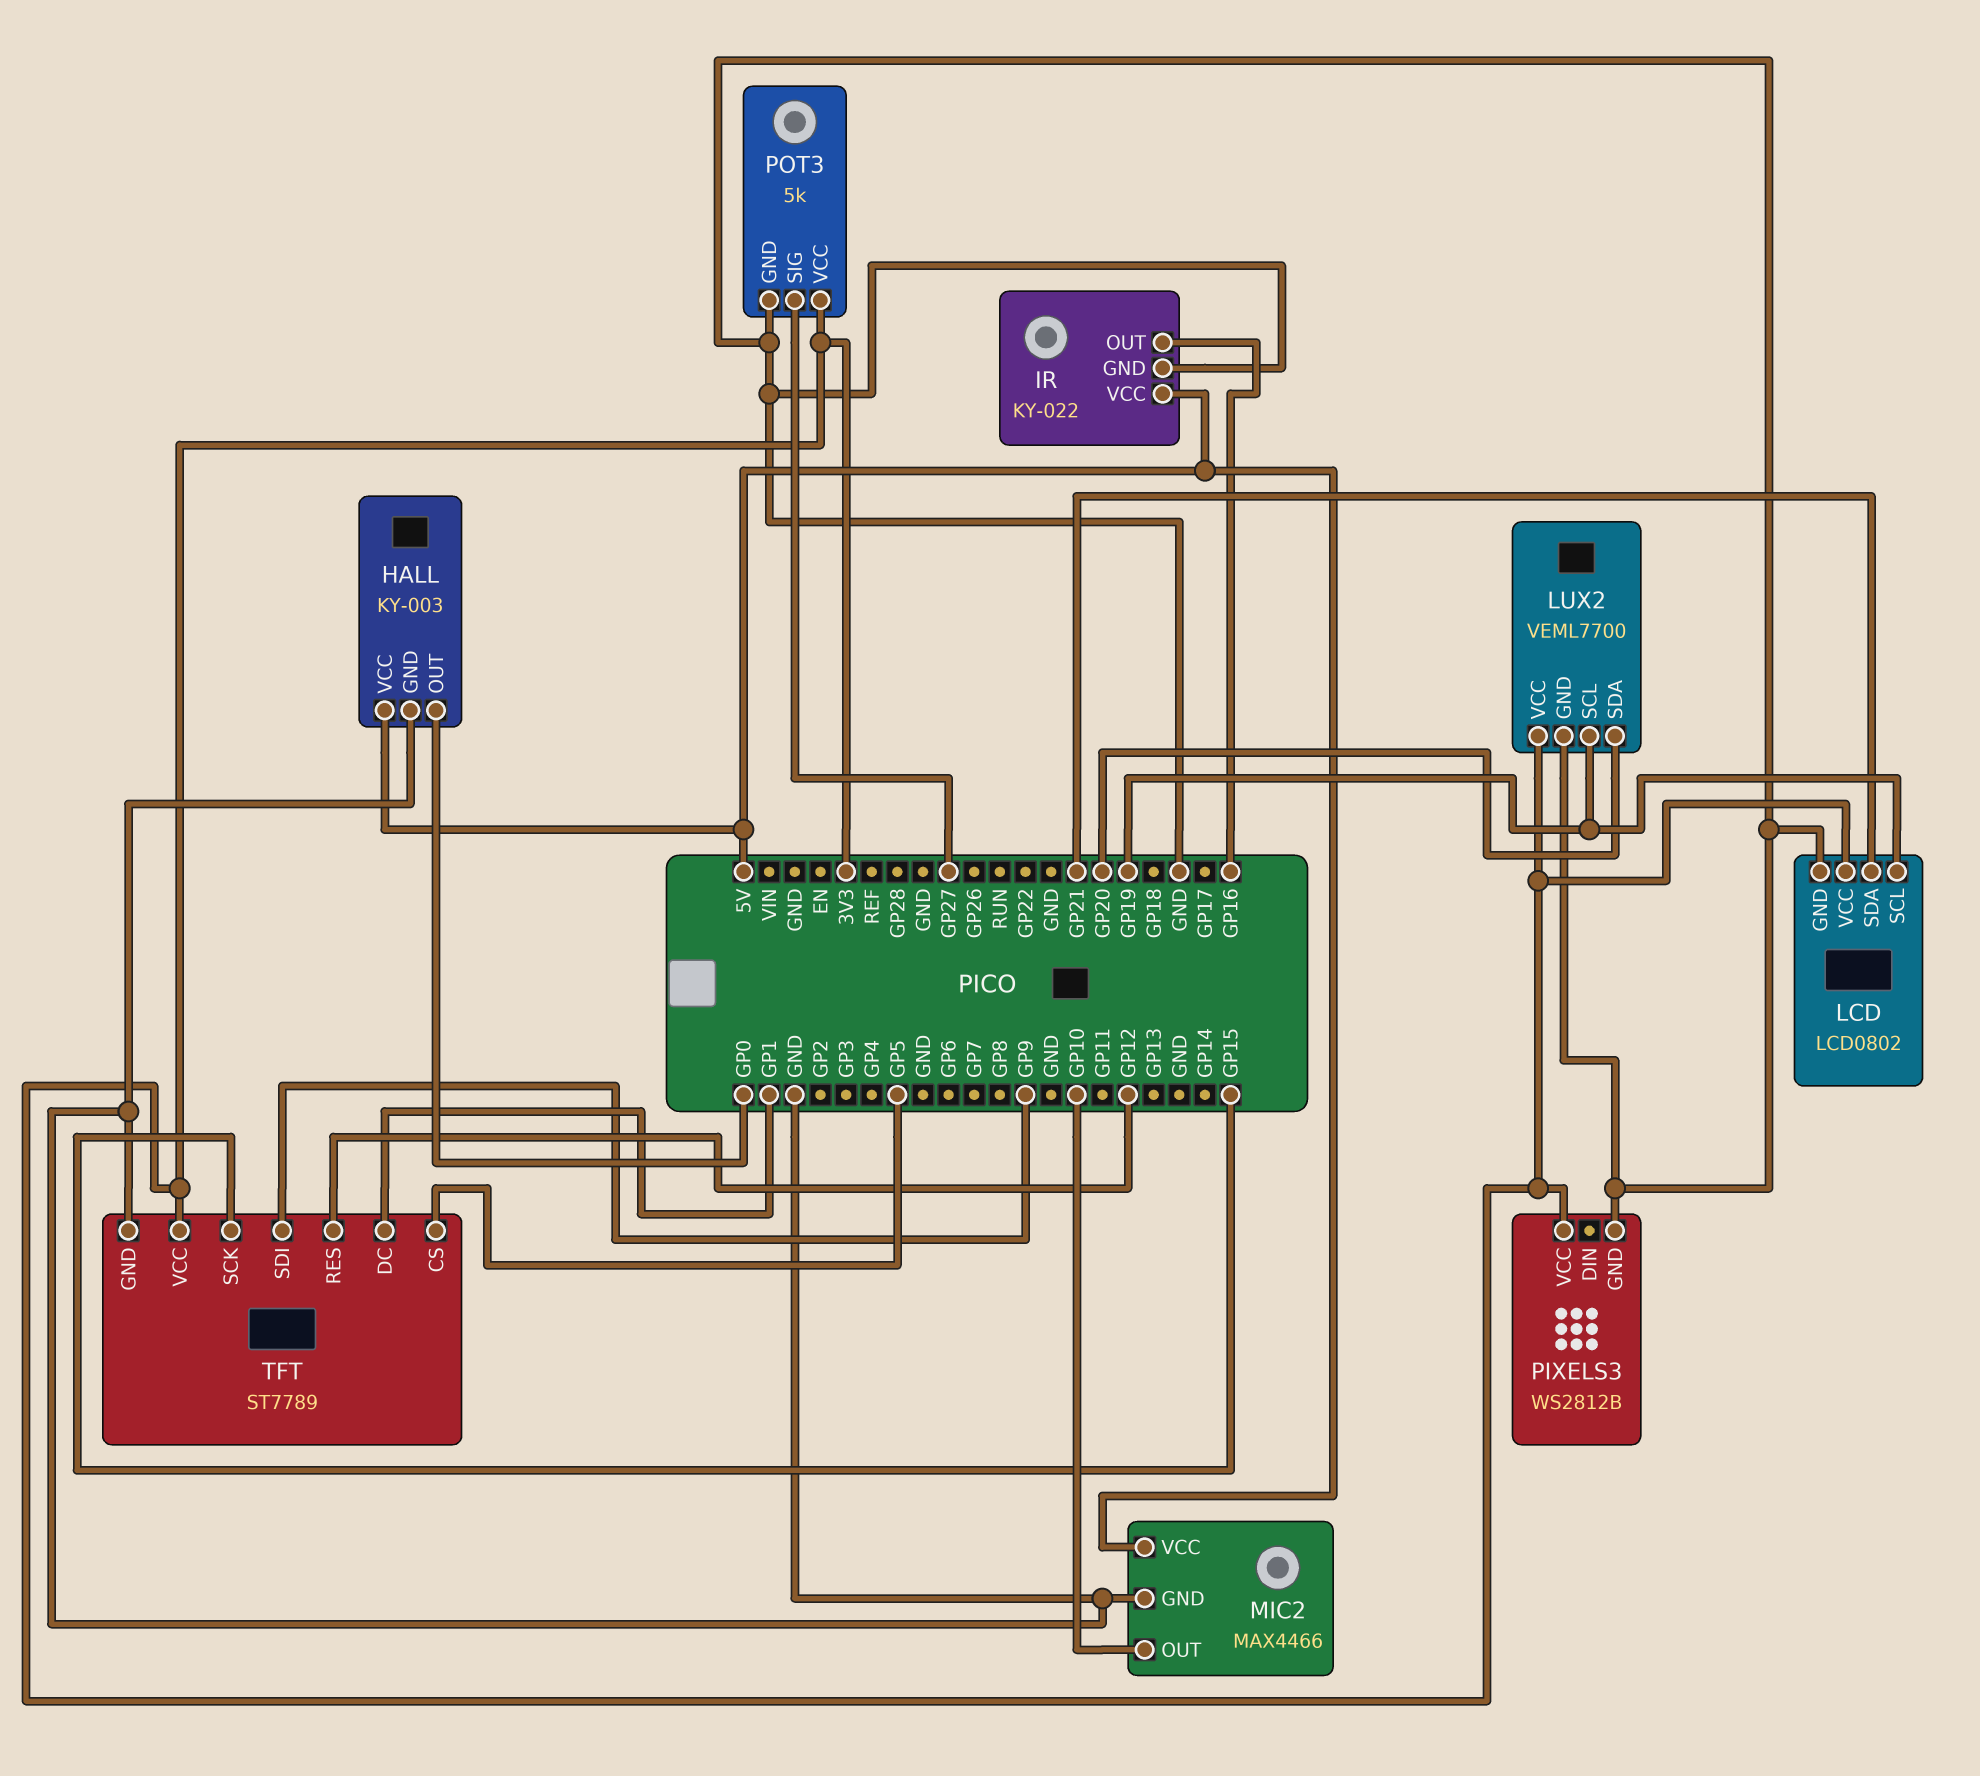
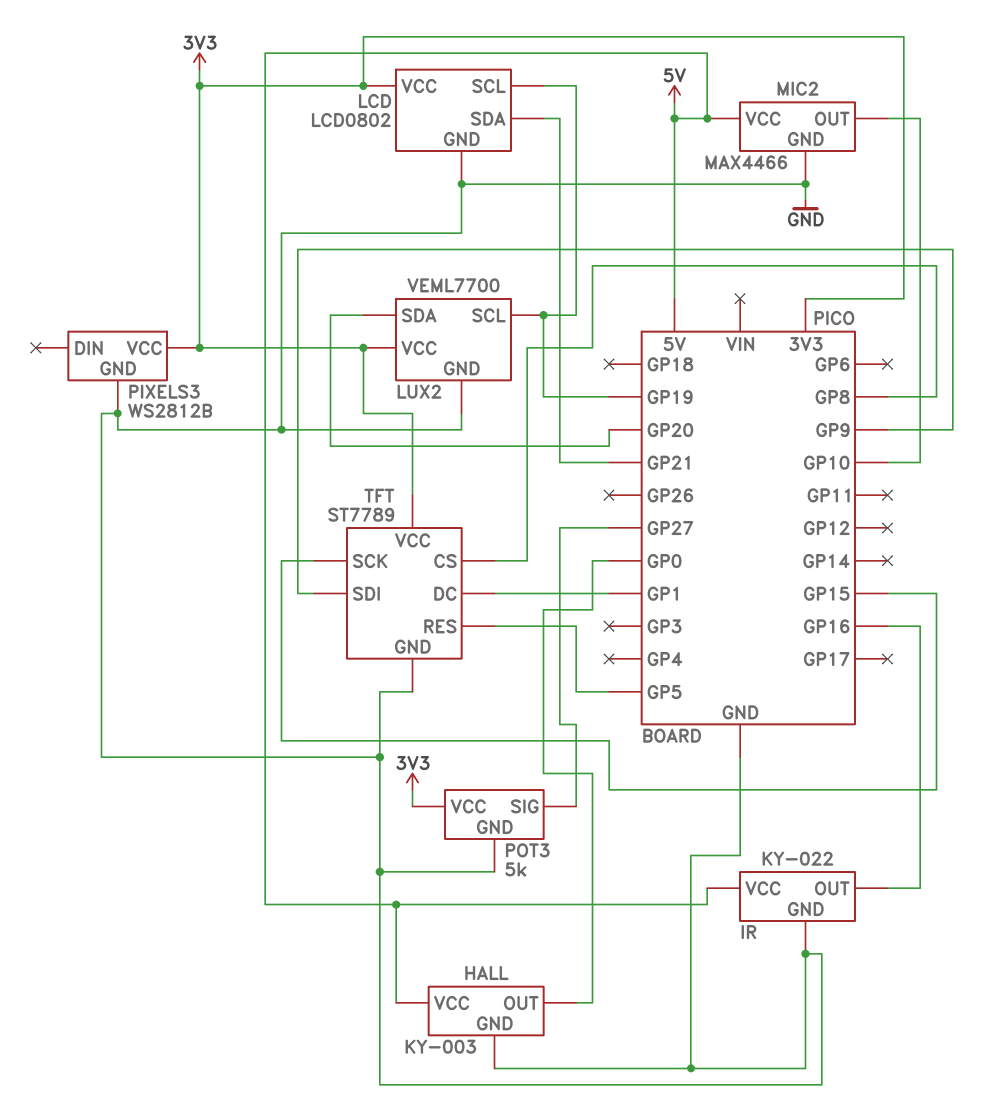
TFT pin CS: GP5 -> GP8
TFT pin RES: GP12 -> GP5

